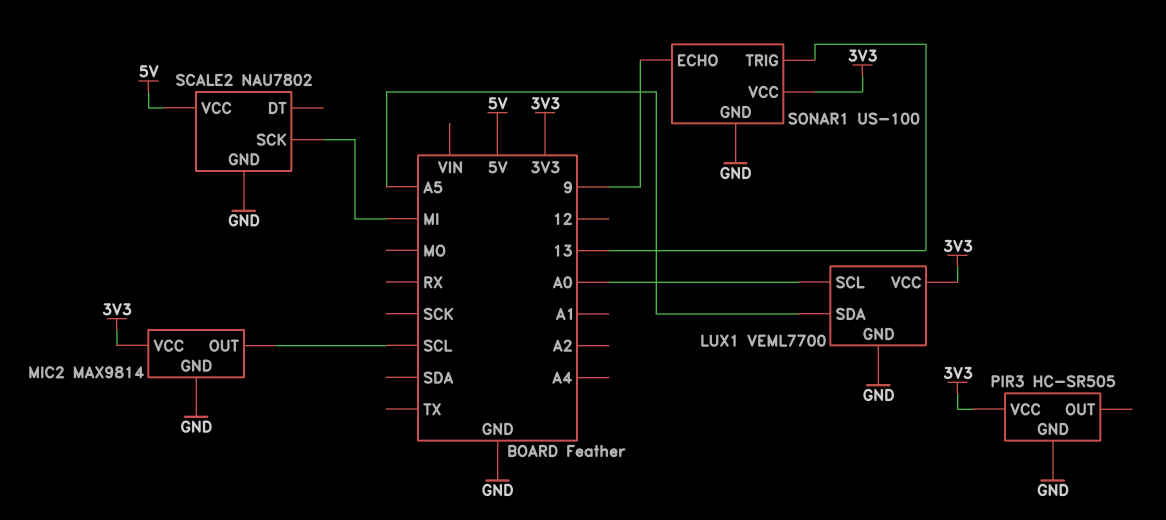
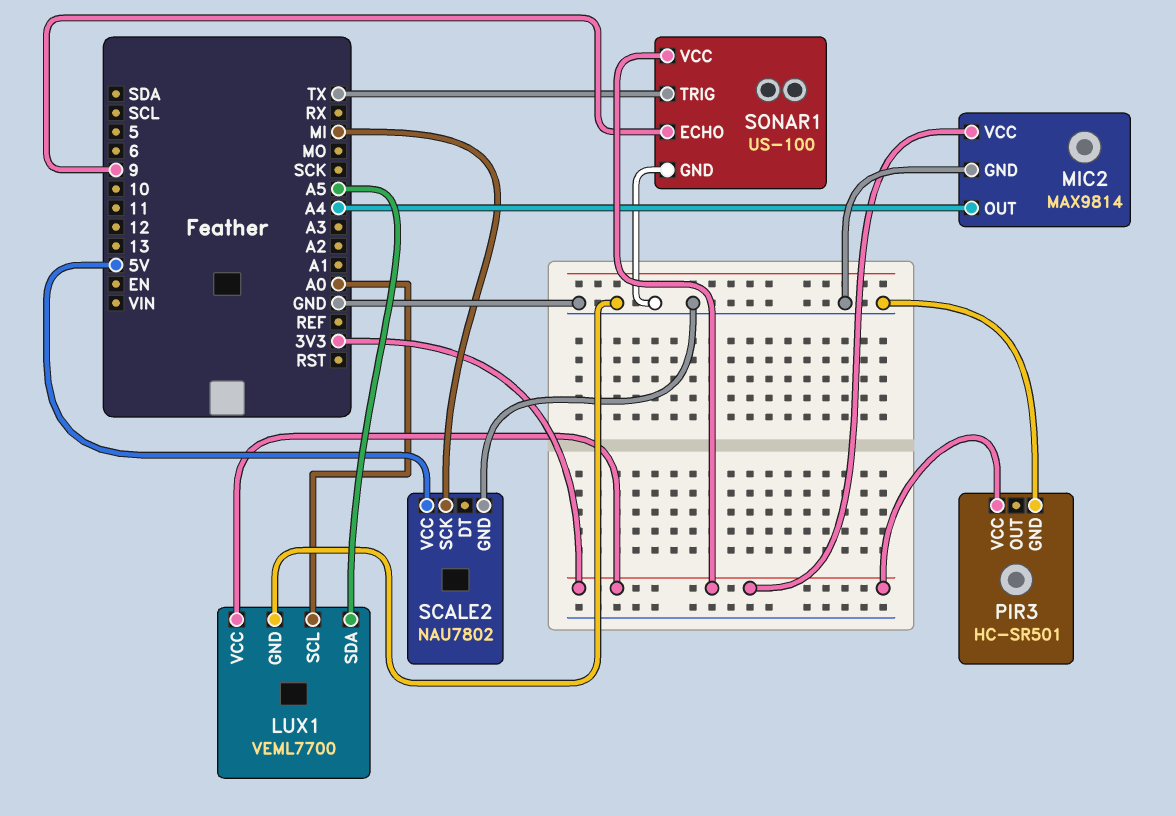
MIC2 pin OUT: SCL -> A4
PIR3: HC-SR505 -> HC-SR501
SONAR1 pin TRIG: 13 -> TX

